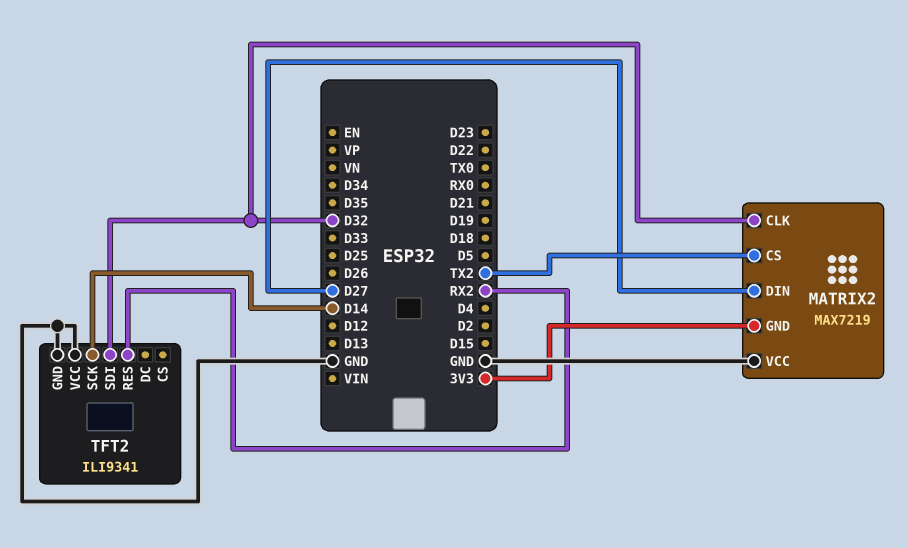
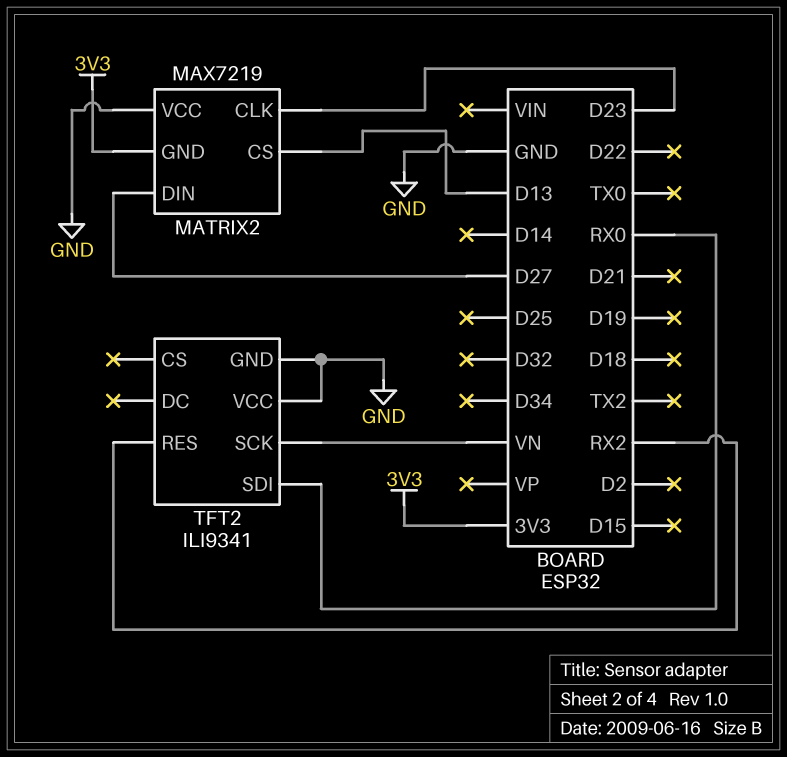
MATRIX2 pin CLK: D32 -> D23
MATRIX2 pin CS: TX2 -> D13
TFT2 pin SCK: D14 -> VN
TFT2 pin SDI: D32 -> RX0

